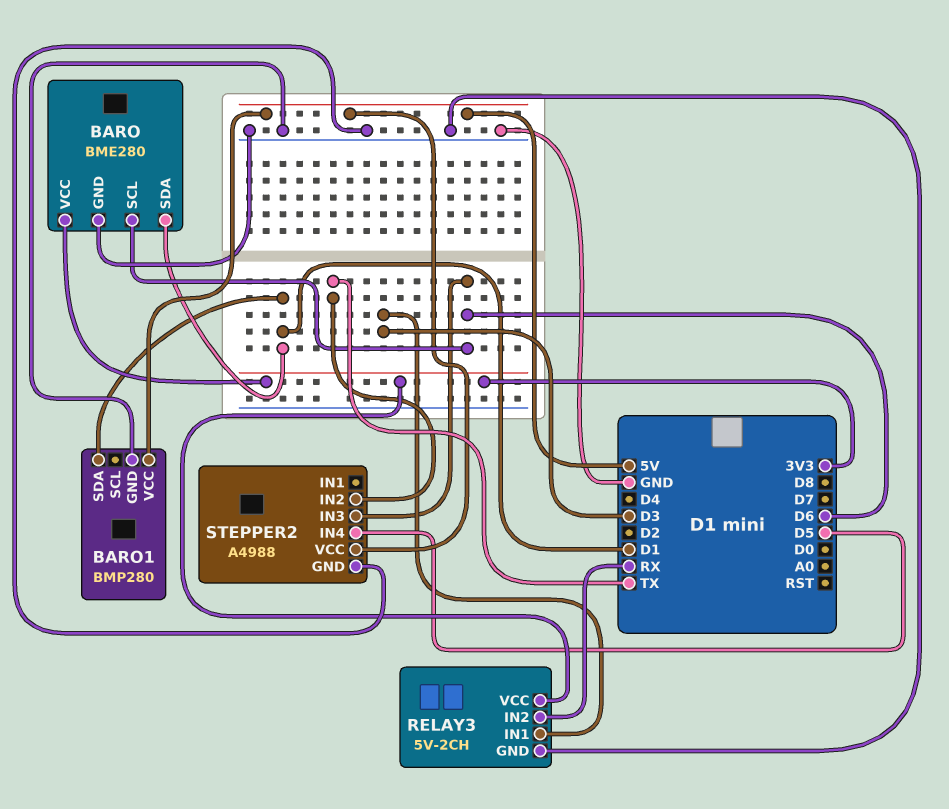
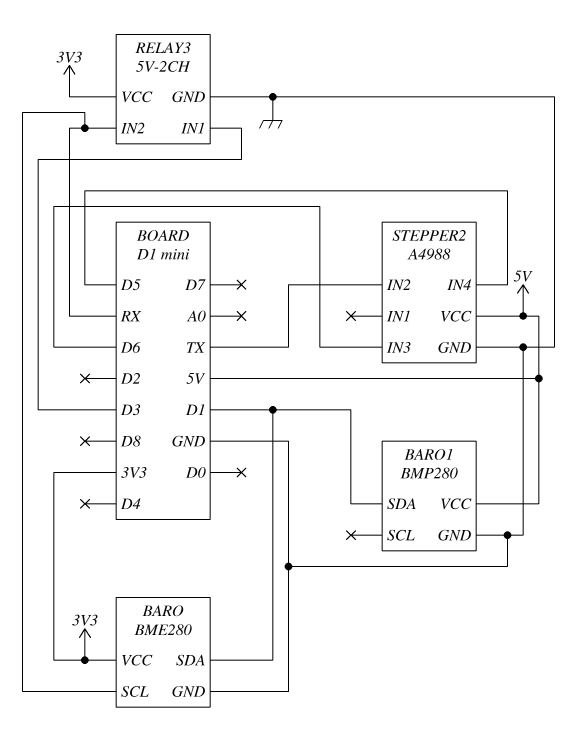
BARO pin SCL: D6 -> RX

